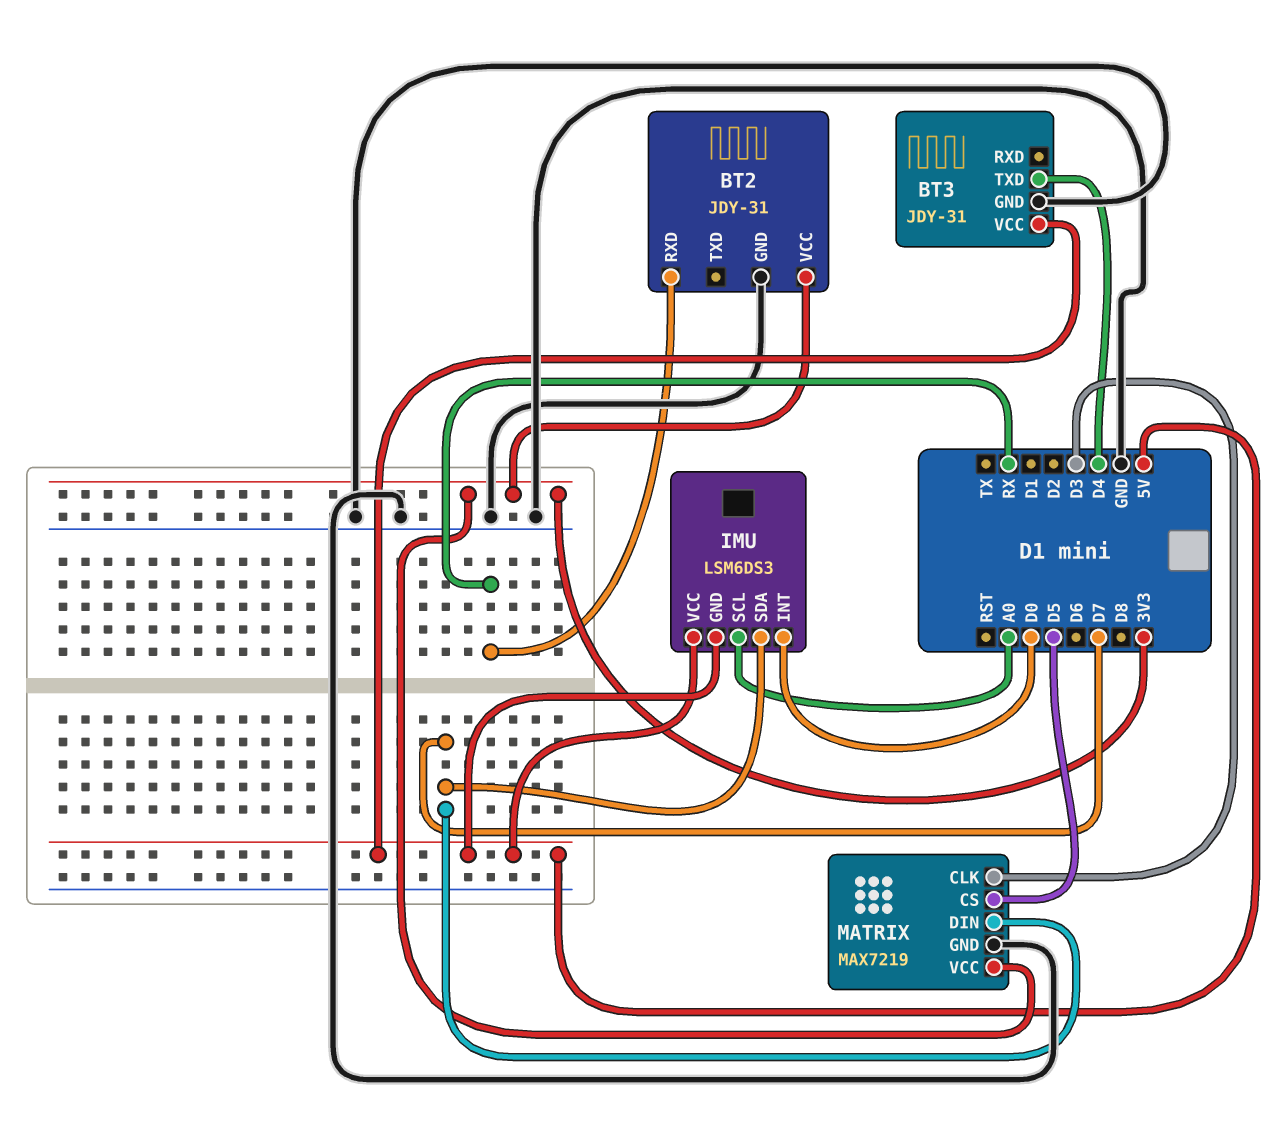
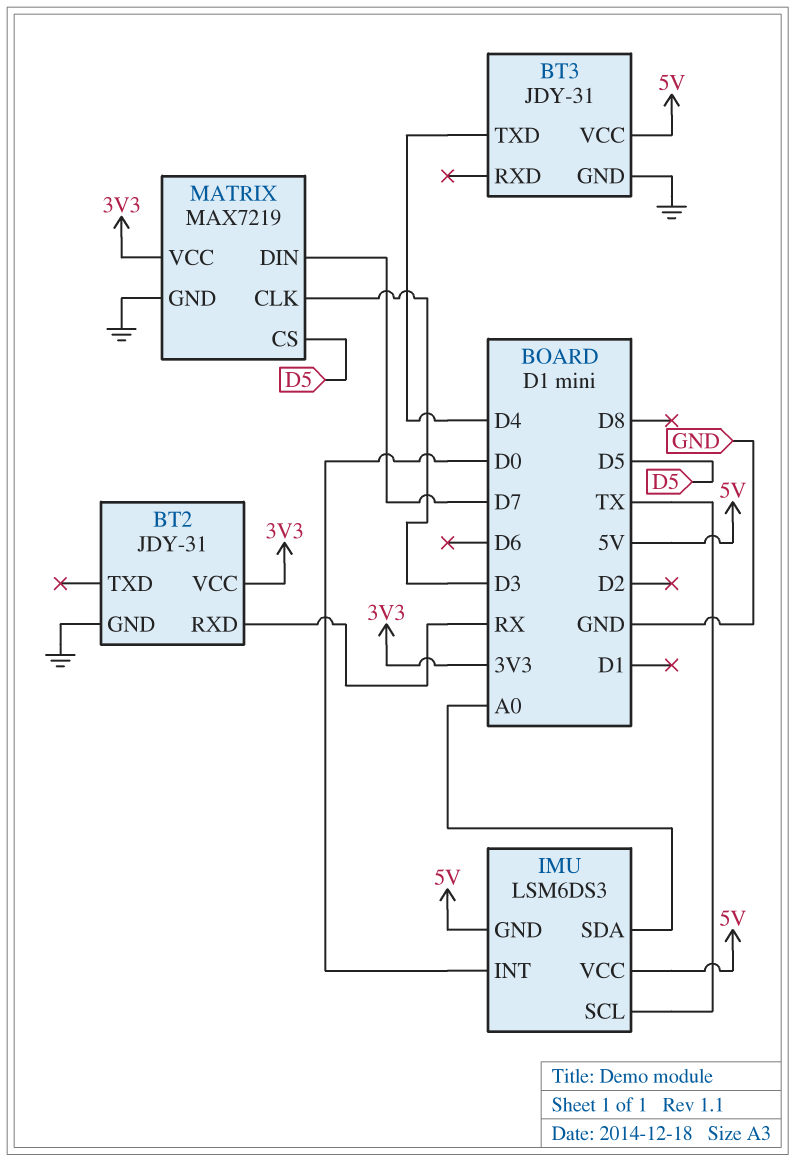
IMU pin SCL: A0 -> TX
IMU pin SDA: D7 -> A0

